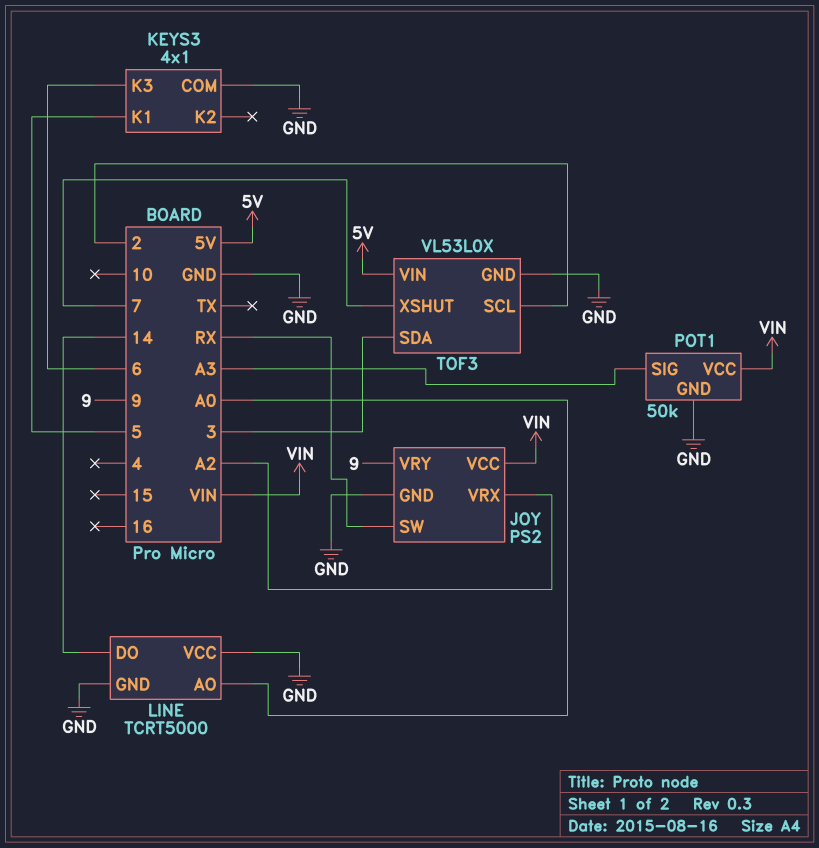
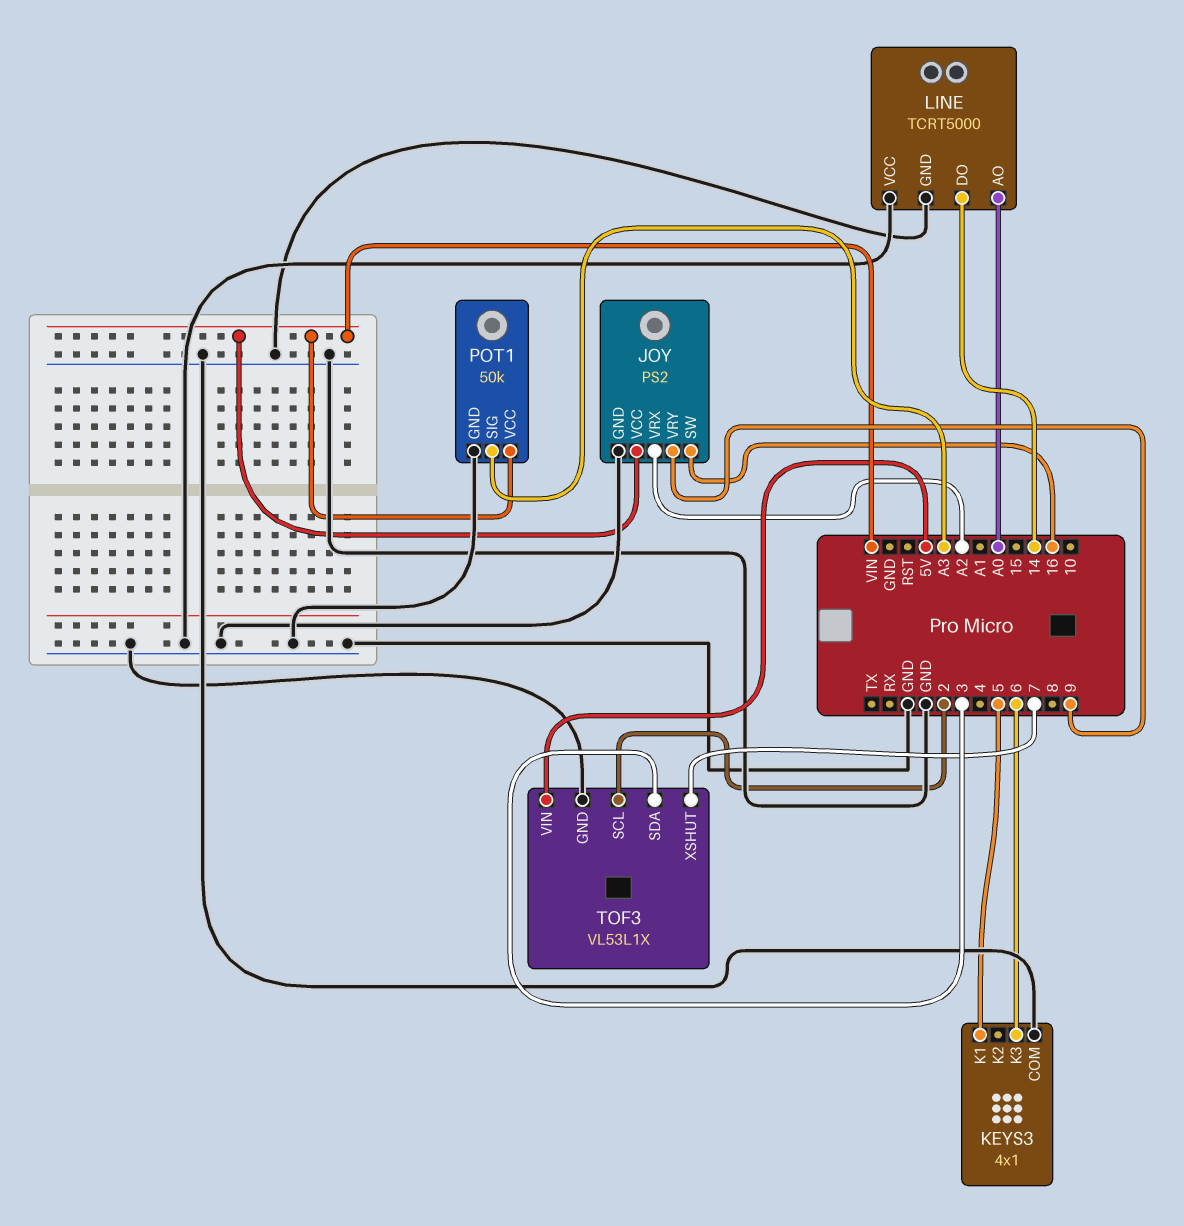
JOY pin SW: RX -> 16
TOF3: VL53L0X -> VL53L1X

